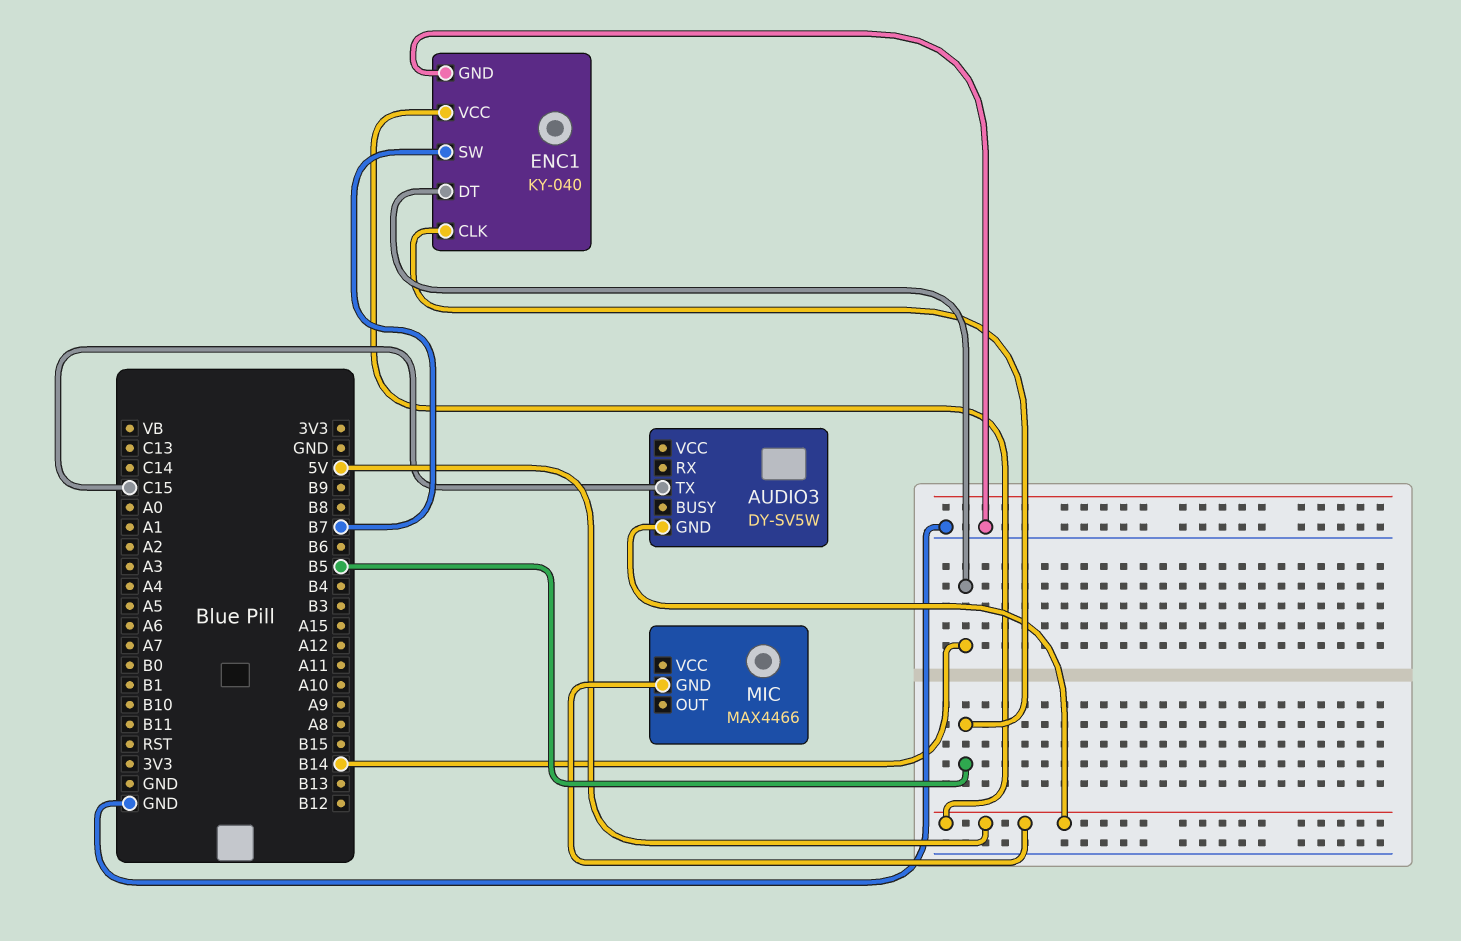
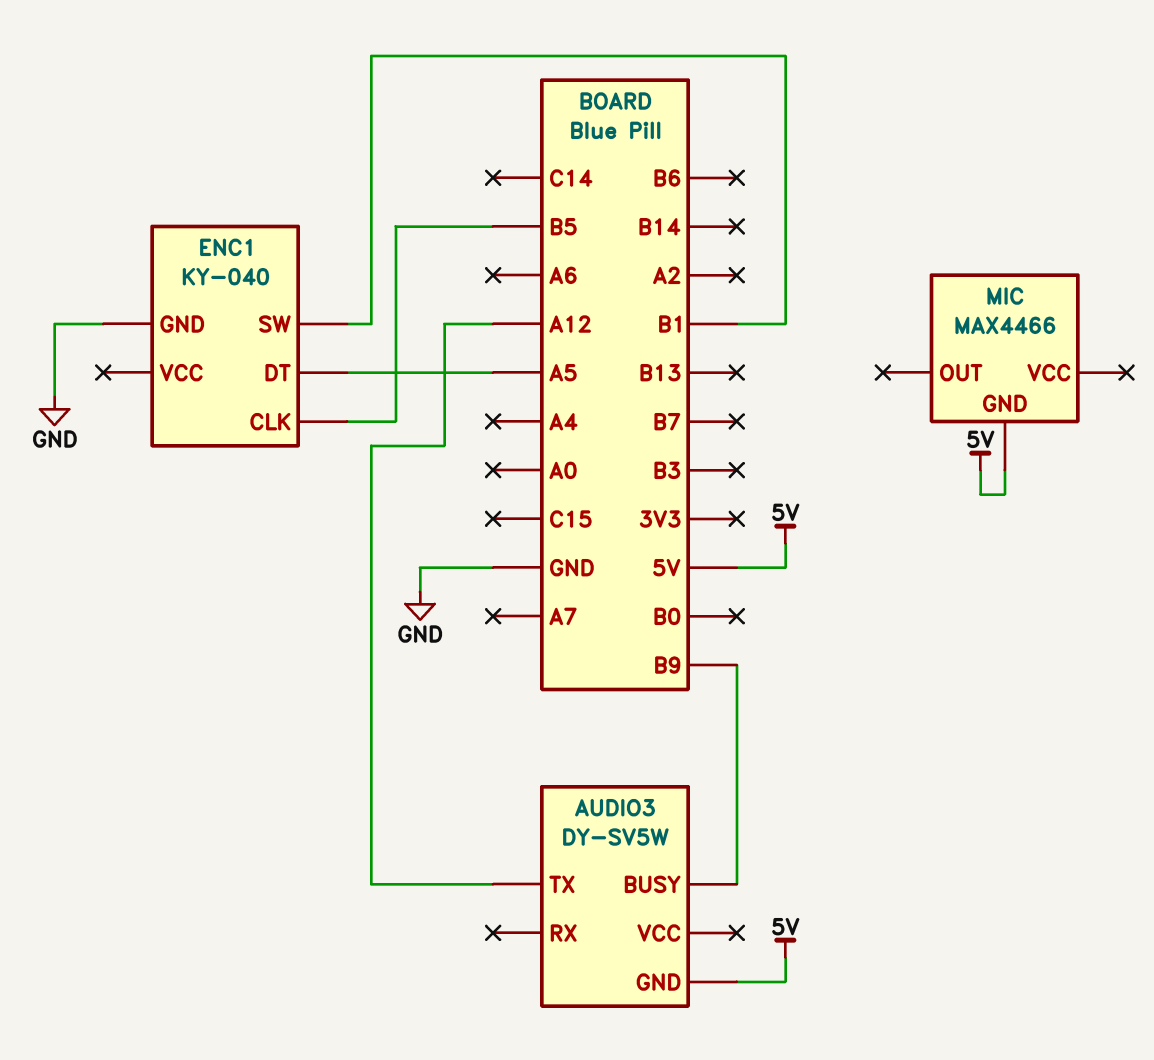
AUDIO3 pin BUSY: none -> B9
AUDIO3 pin TX: C15 -> A12
ENC1 pin DT: B14 -> A5
ENC1 pin SW: B7 -> B1
ENC1 pin VCC: 5V -> none

